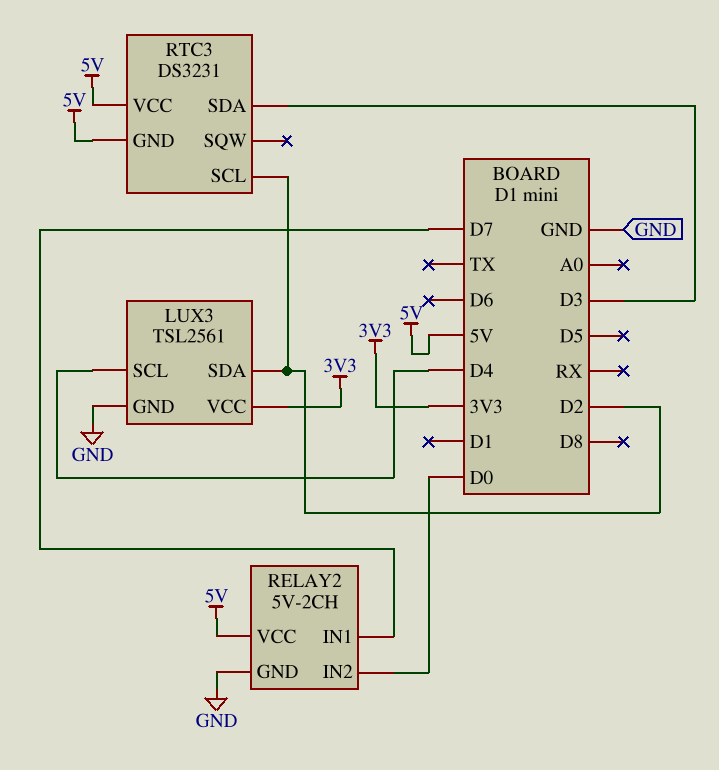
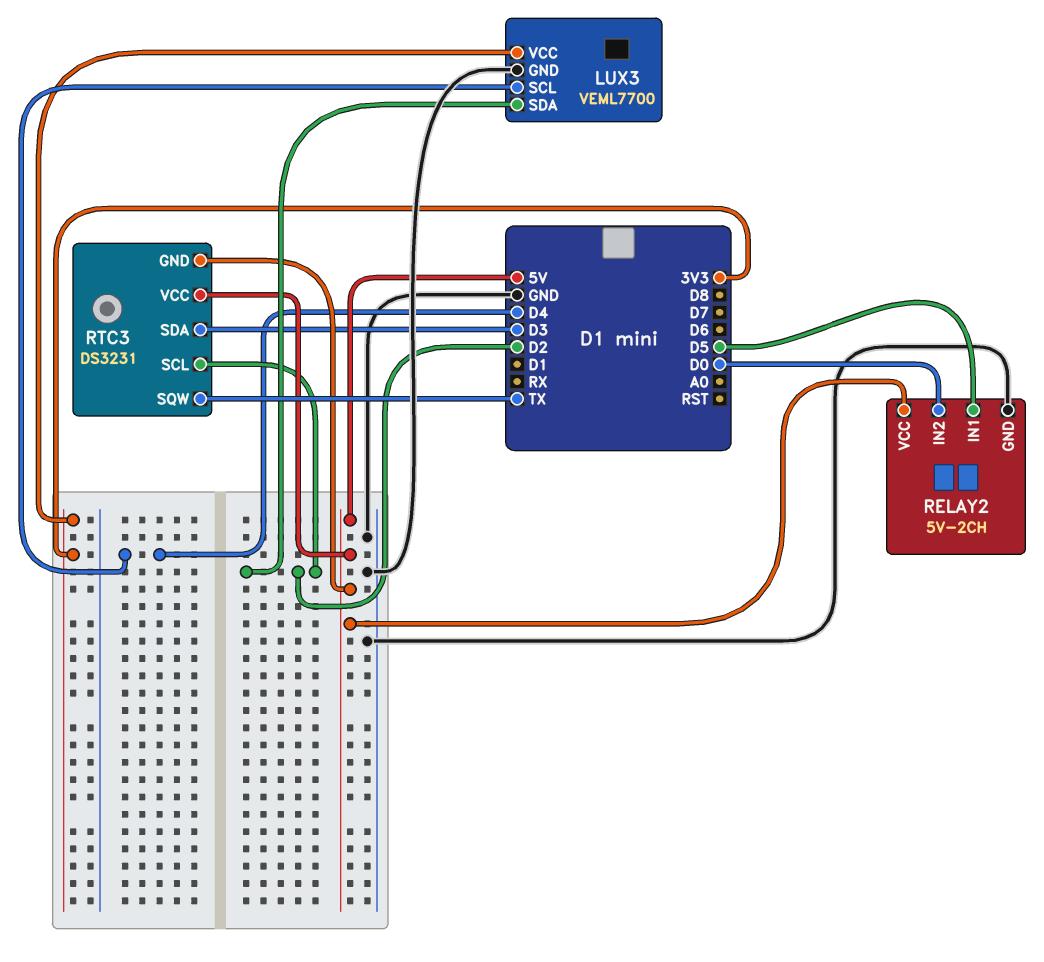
LUX3: TSL2561 -> VEML7700
RELAY2 pin IN1: D7 -> D5
RTC3 pin SQW: none -> TX

